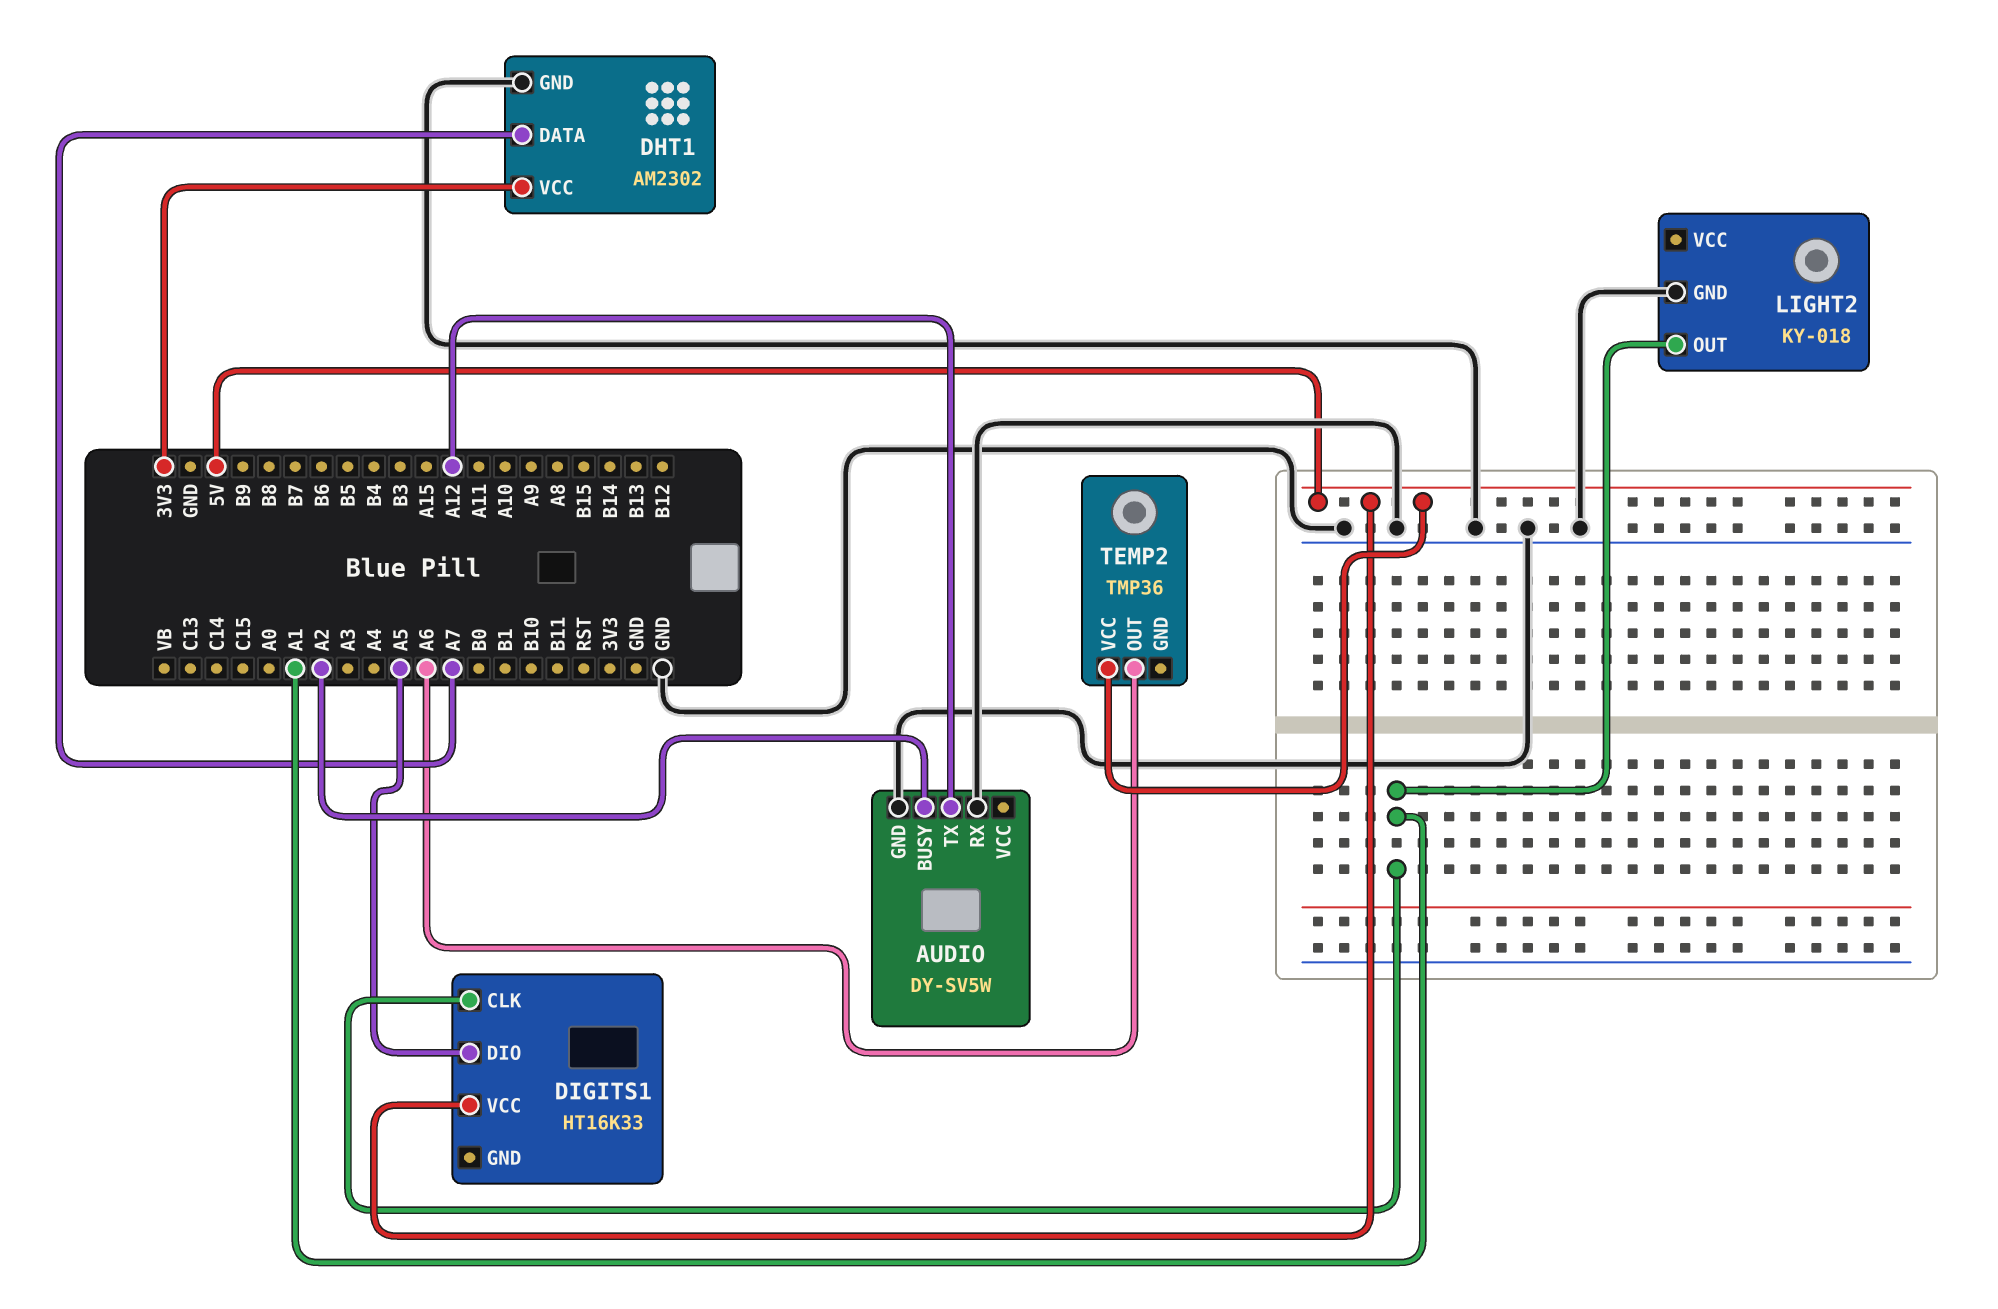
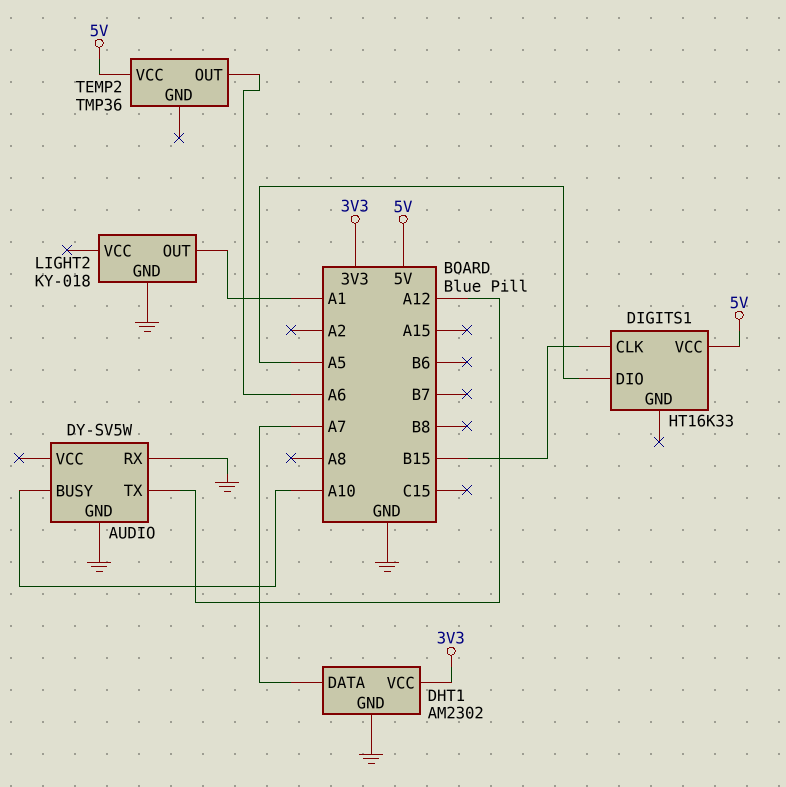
AUDIO pin BUSY: A2 -> A10
DIGITS1 pin CLK: A1 -> B15

